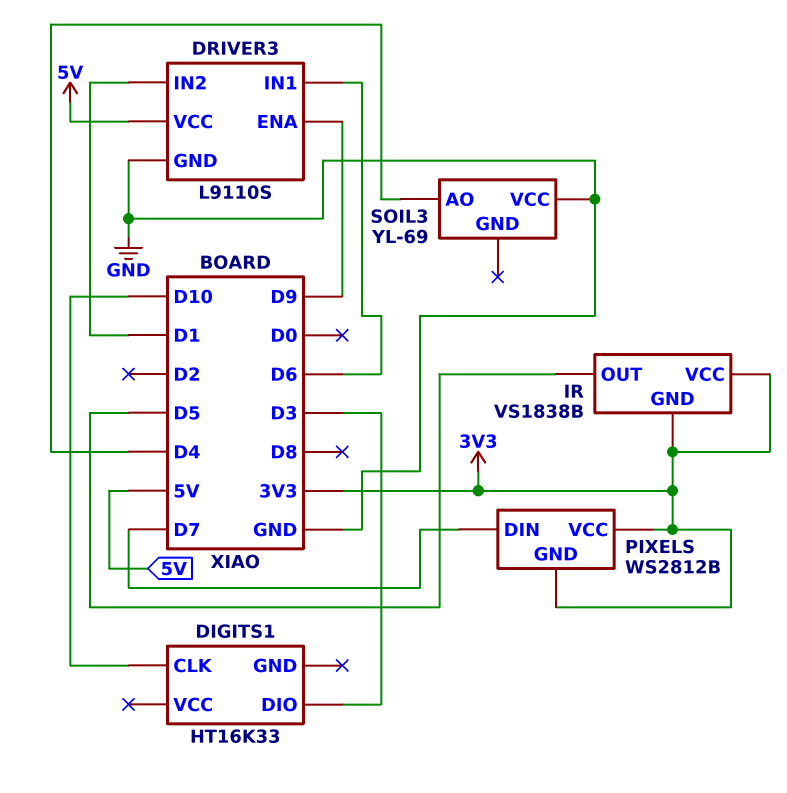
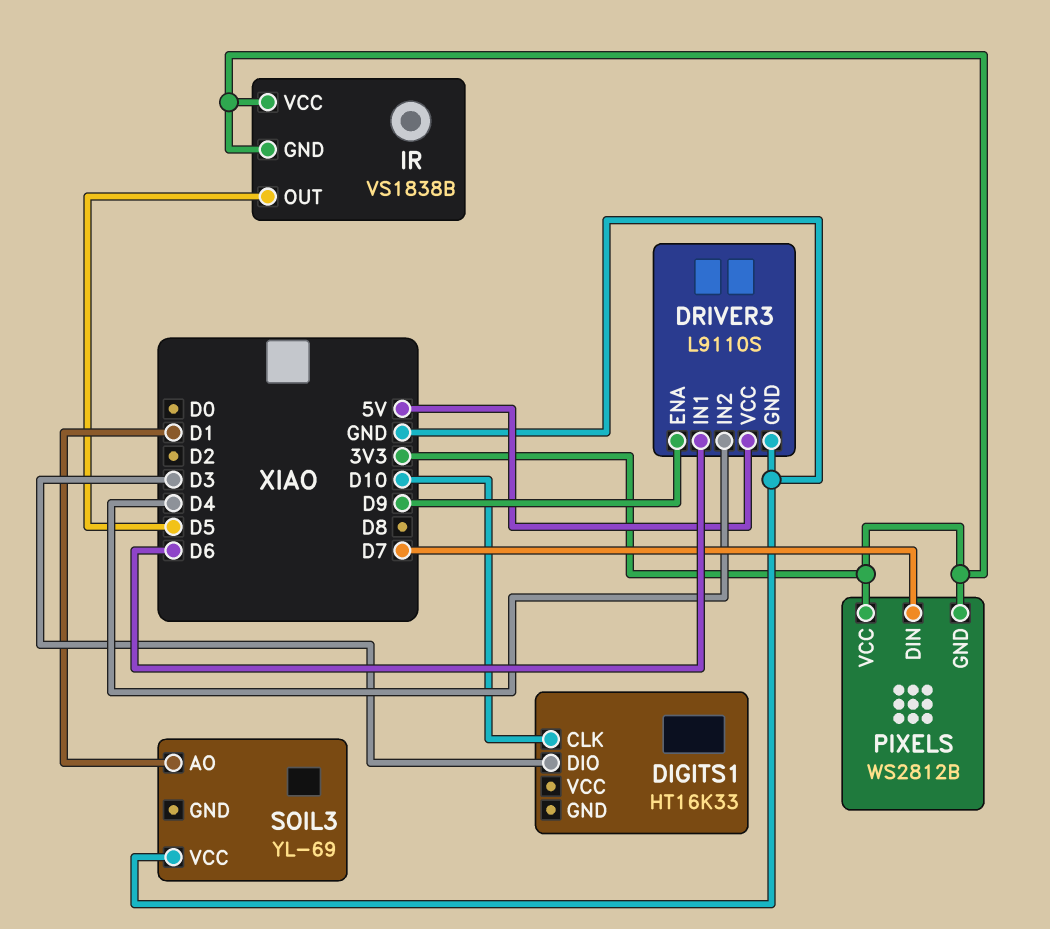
DRIVER3 pin IN2: D1 -> D4
SOIL3 pin AO: D4 -> D1

